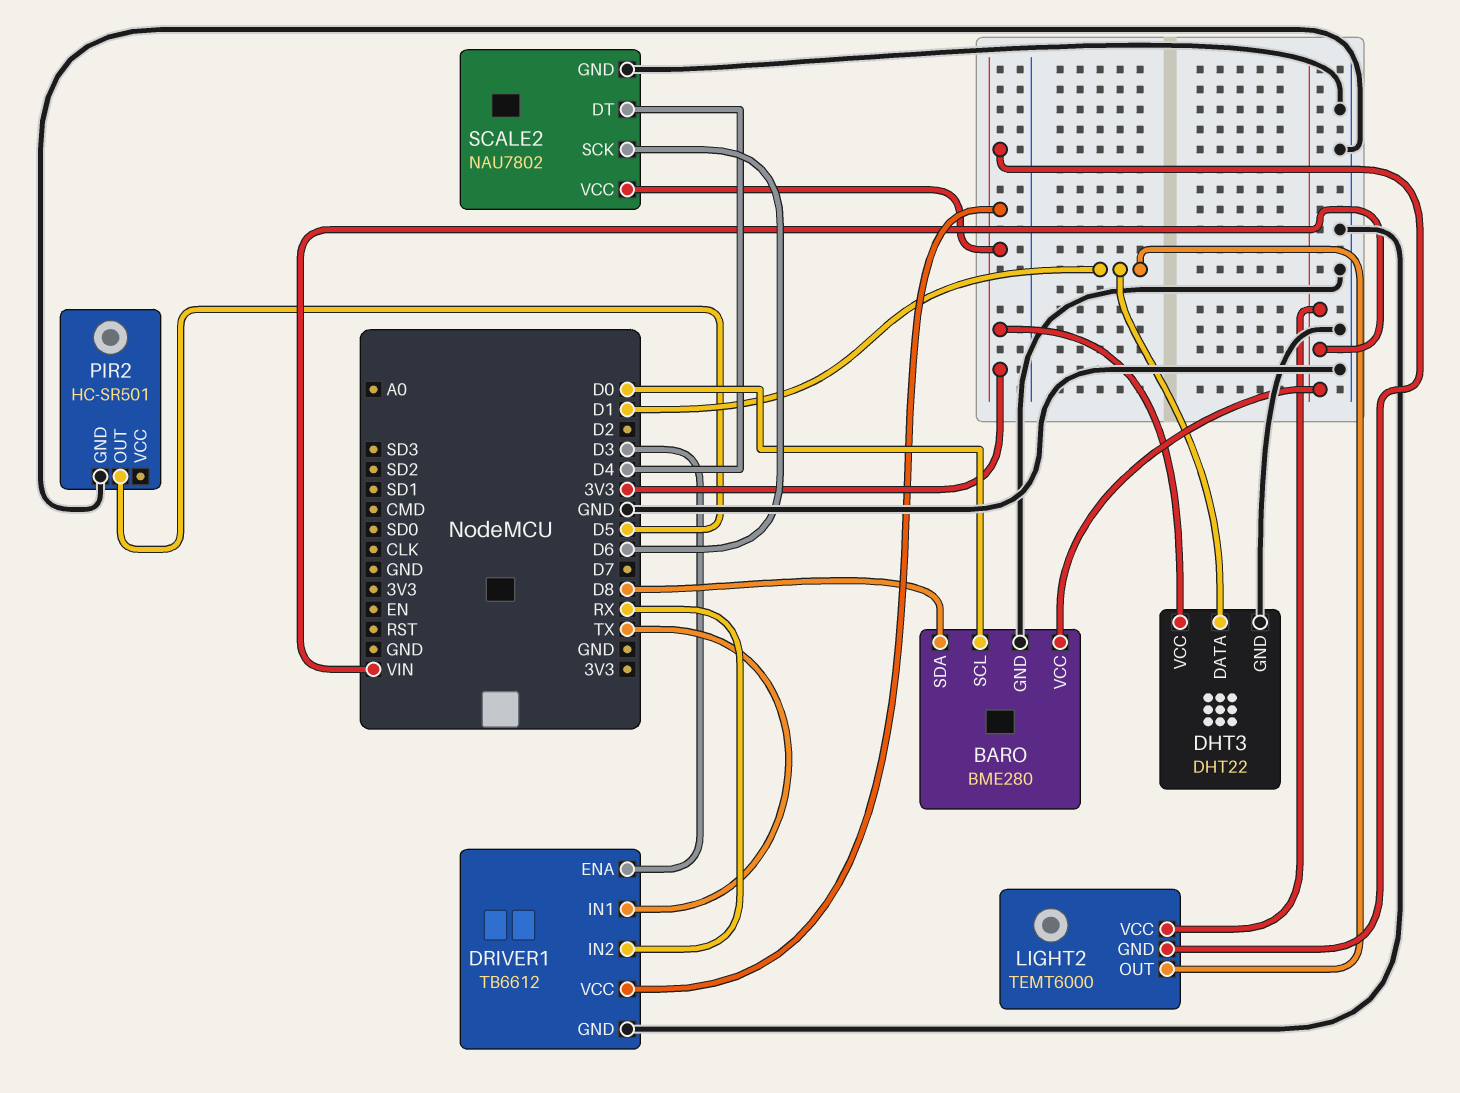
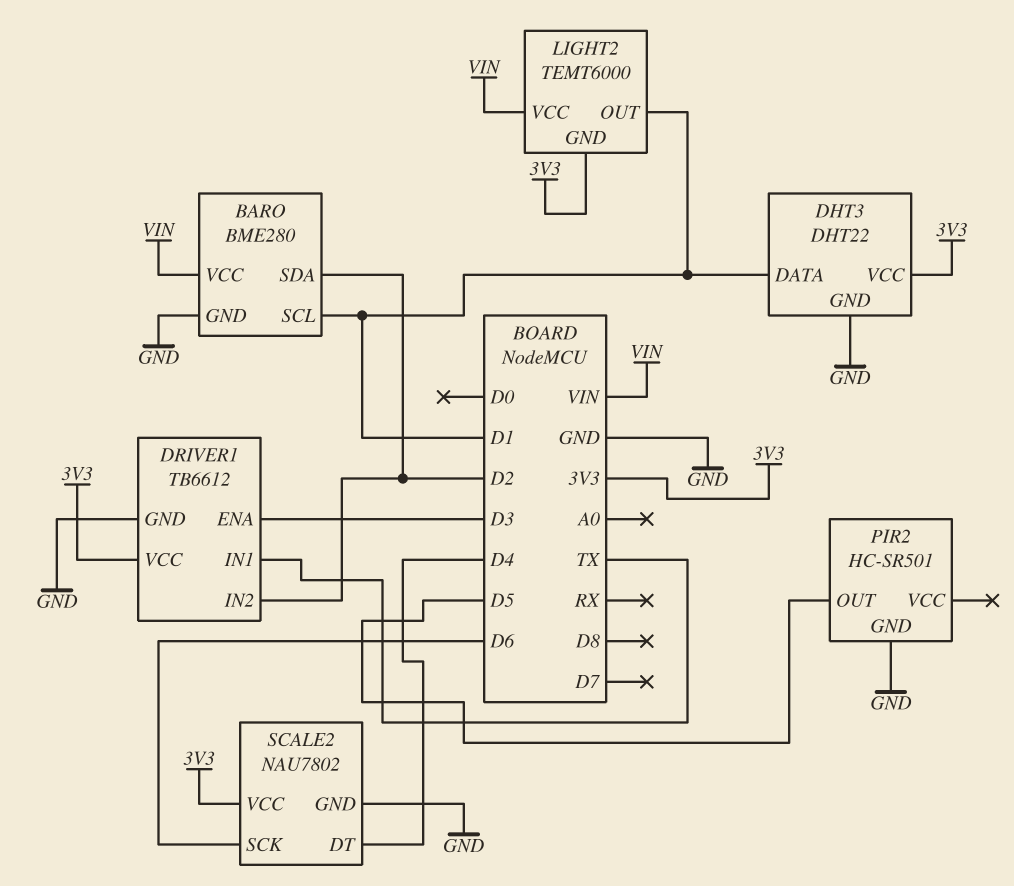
BARO pin SCL: D0 -> D1
BARO pin SDA: D8 -> D2
DRIVER1 pin IN2: RX -> D2

